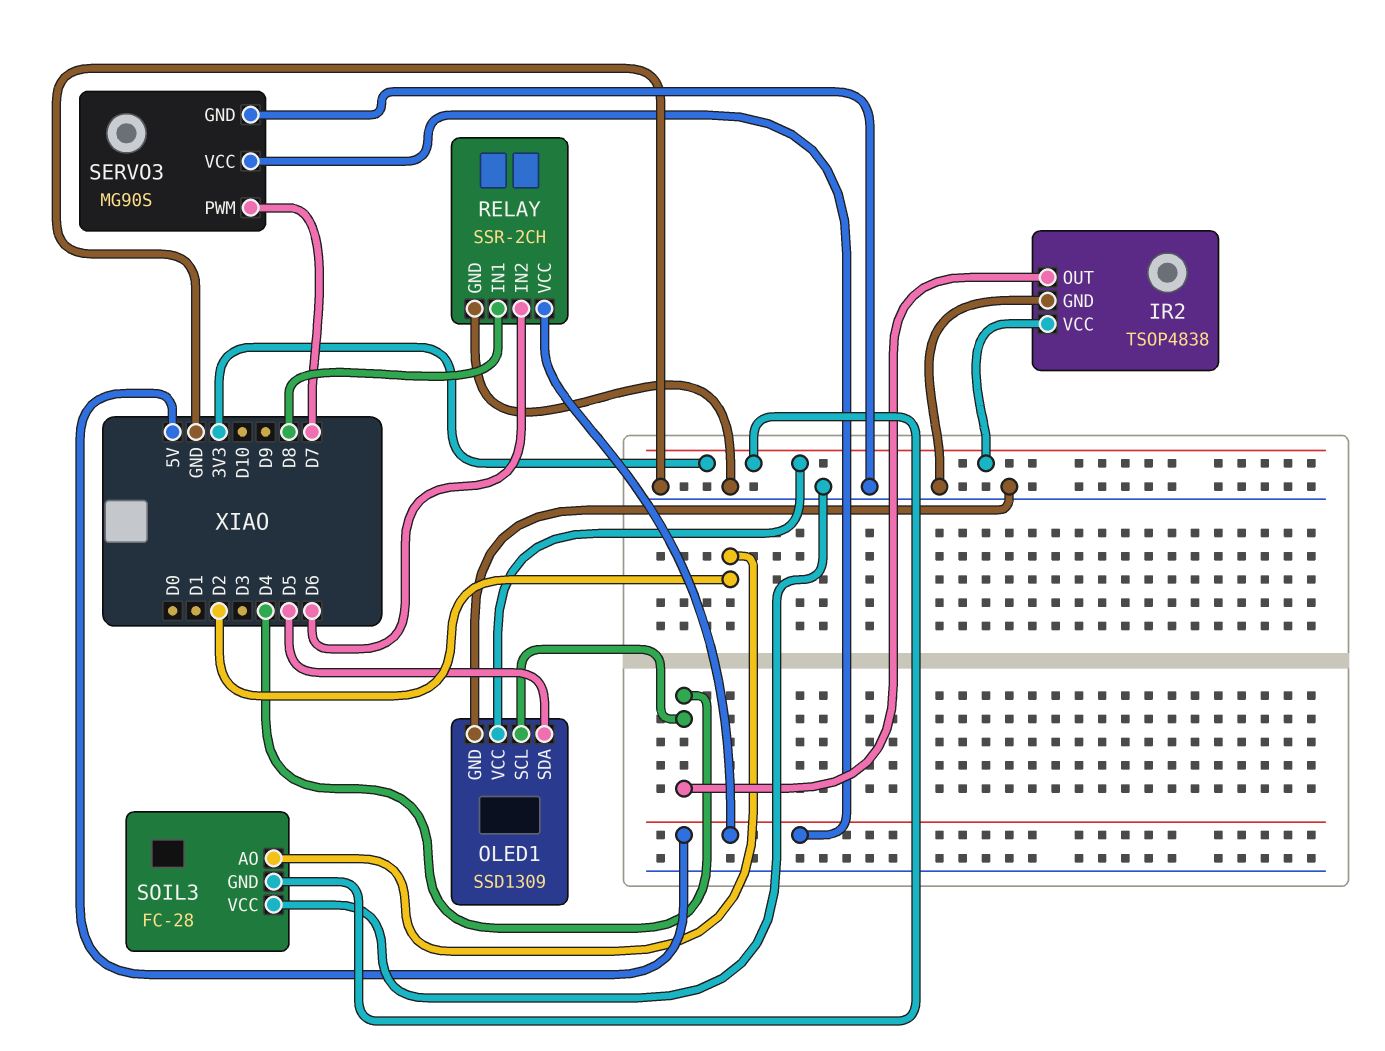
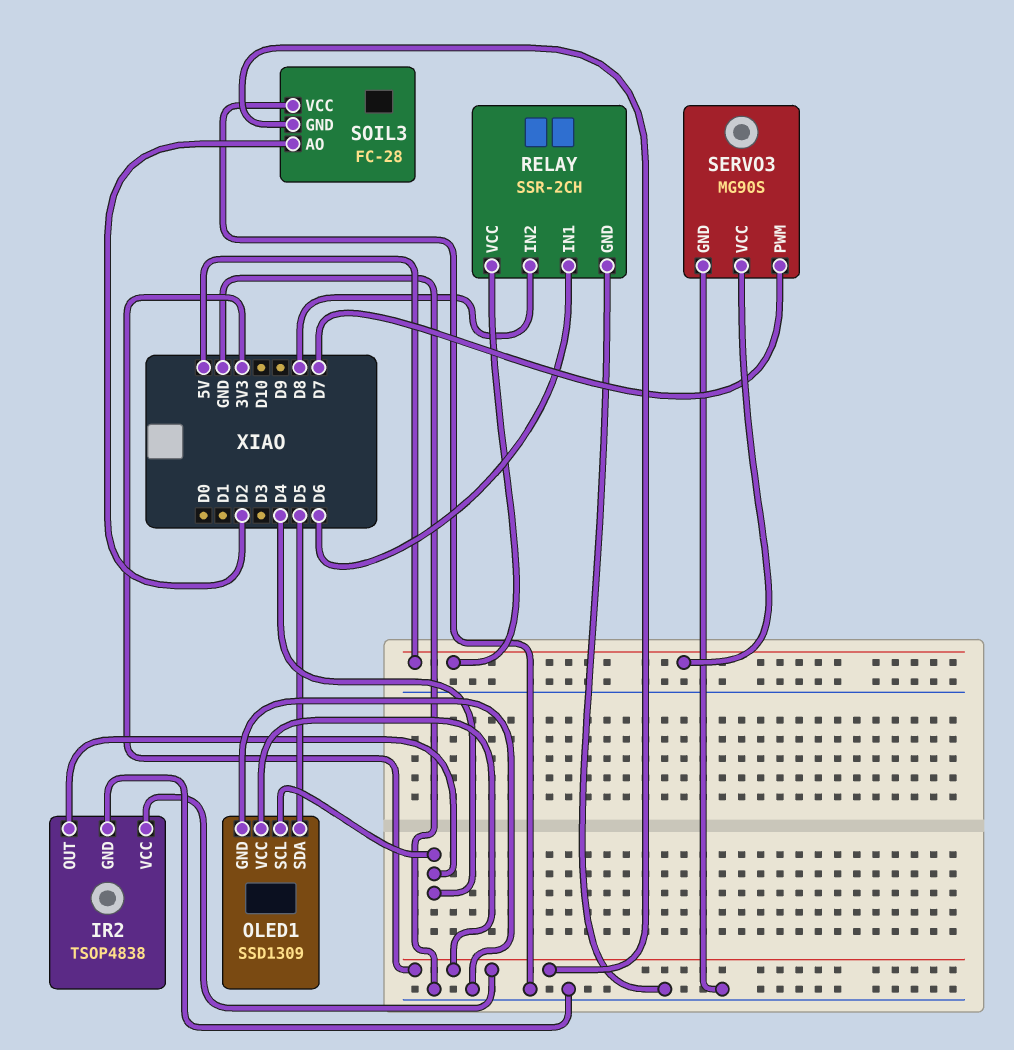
RELAY pin IN1: D8 -> D6
RELAY pin IN2: D6 -> D8

